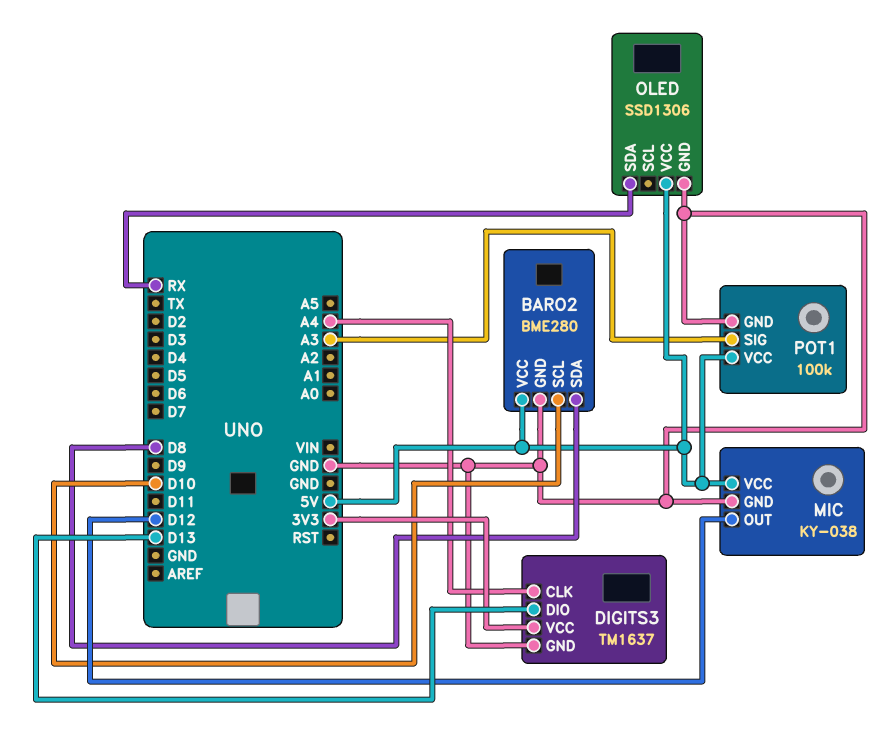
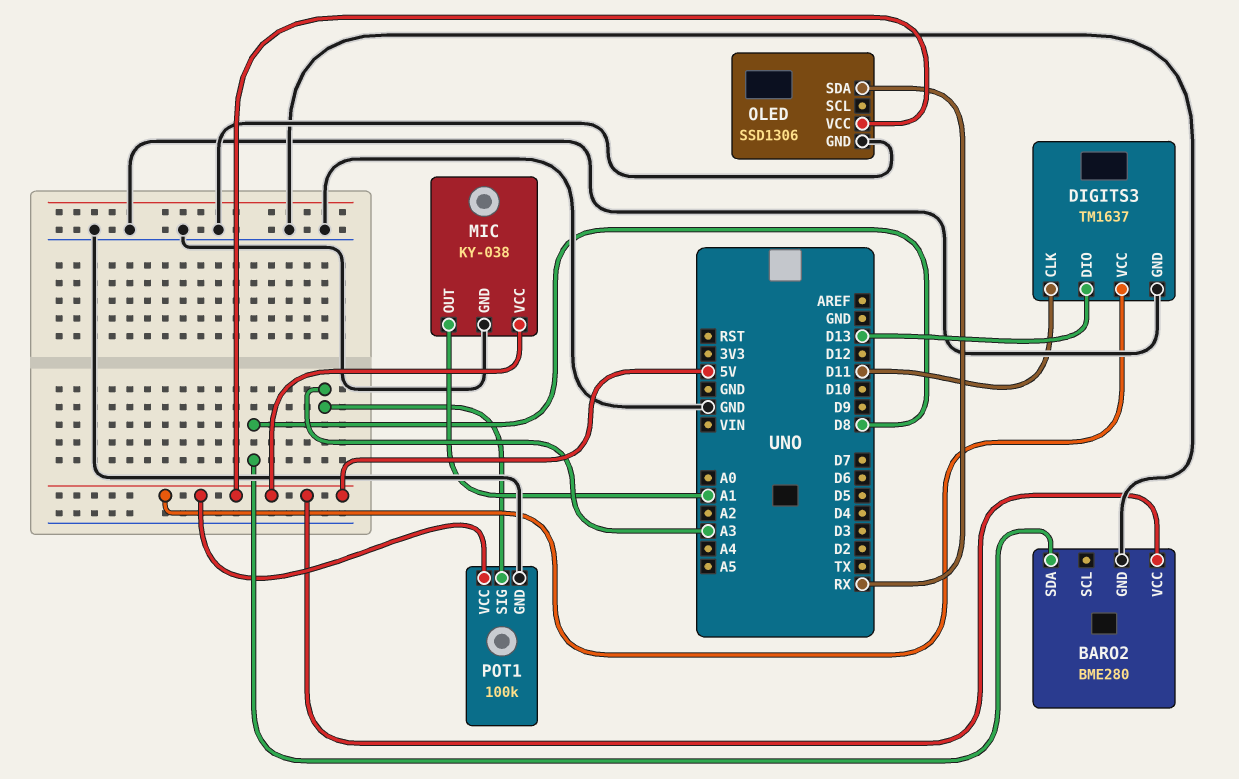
BARO2 pin SCL: D10 -> none
DIGITS3 pin CLK: A4 -> D11
DIGITS3 pin VCC: 3V3 -> 5V
MIC pin OUT: D12 -> A1

